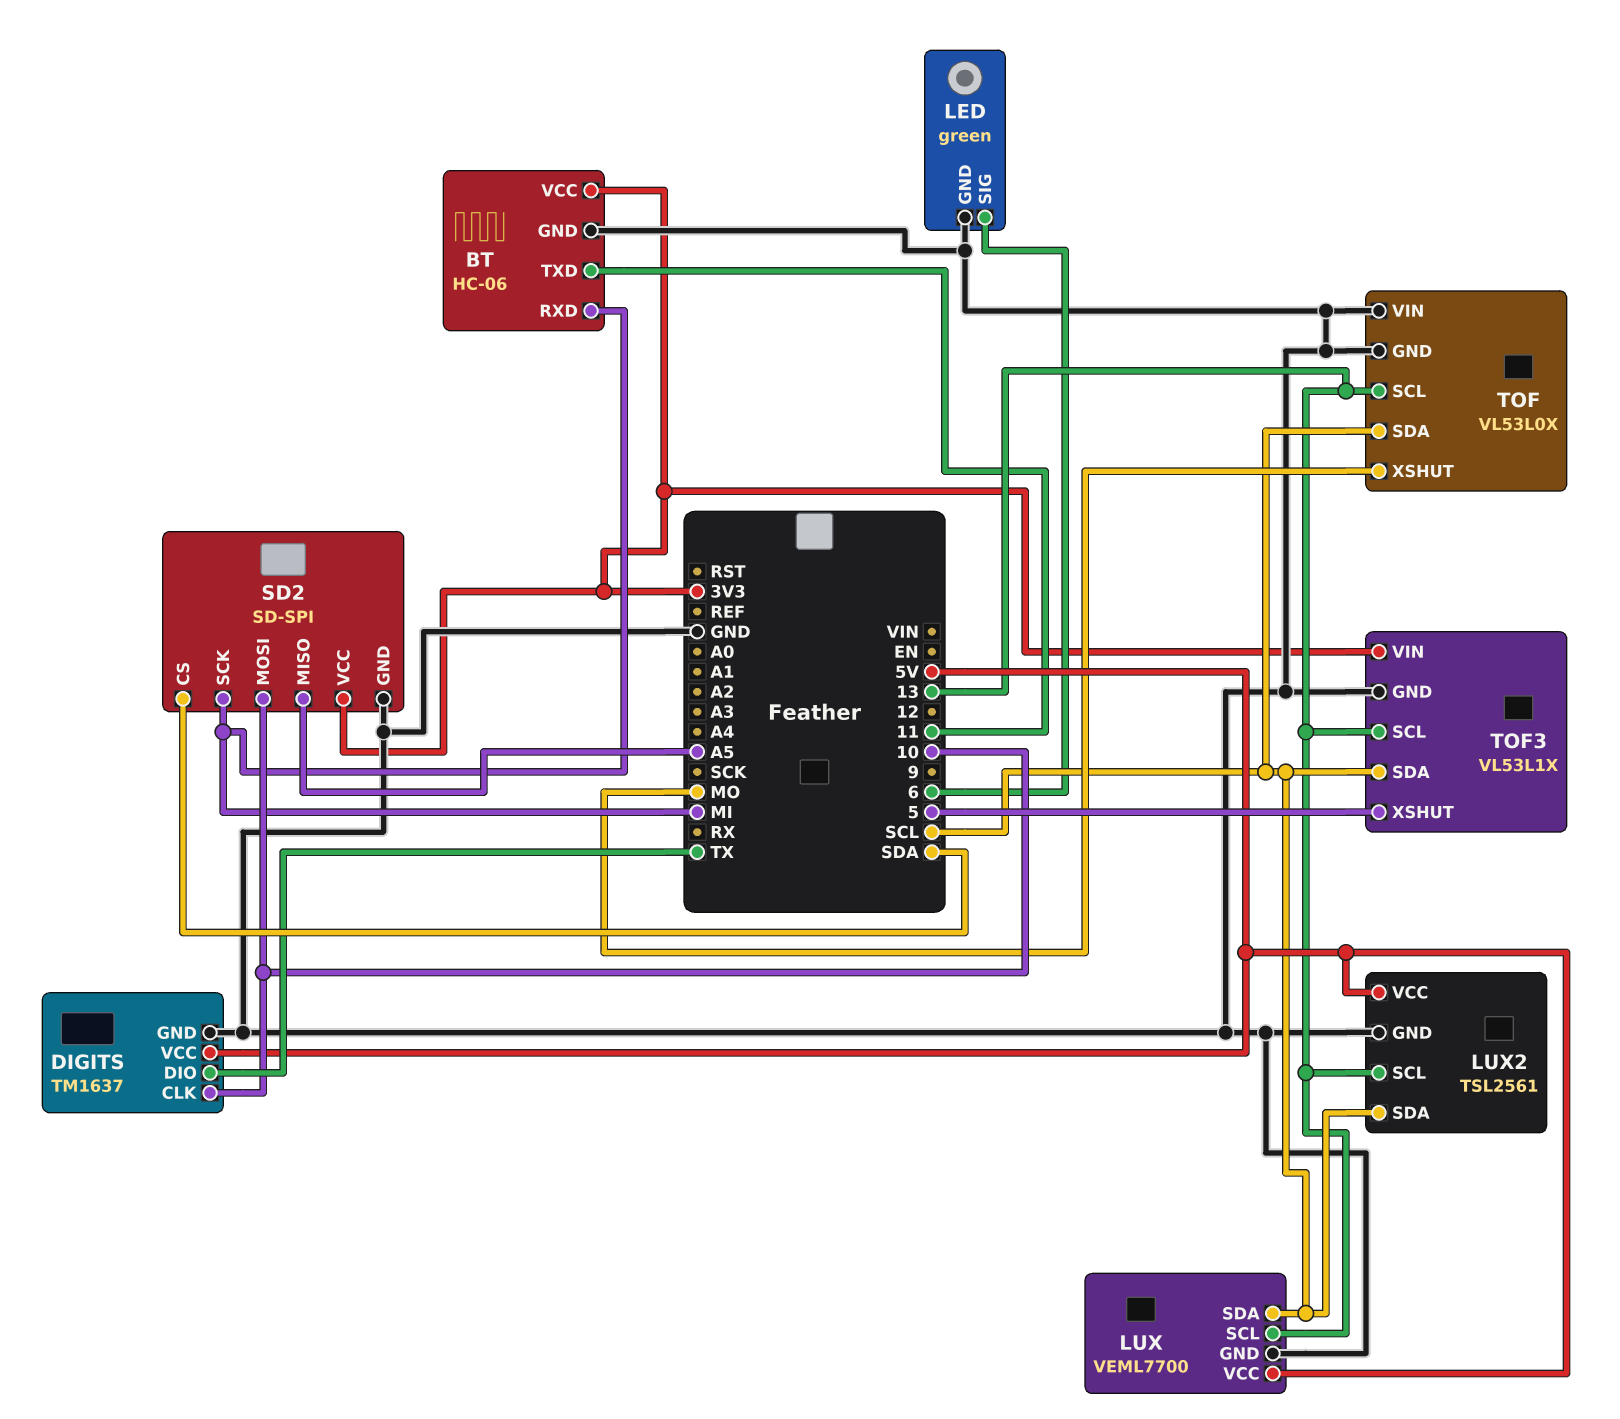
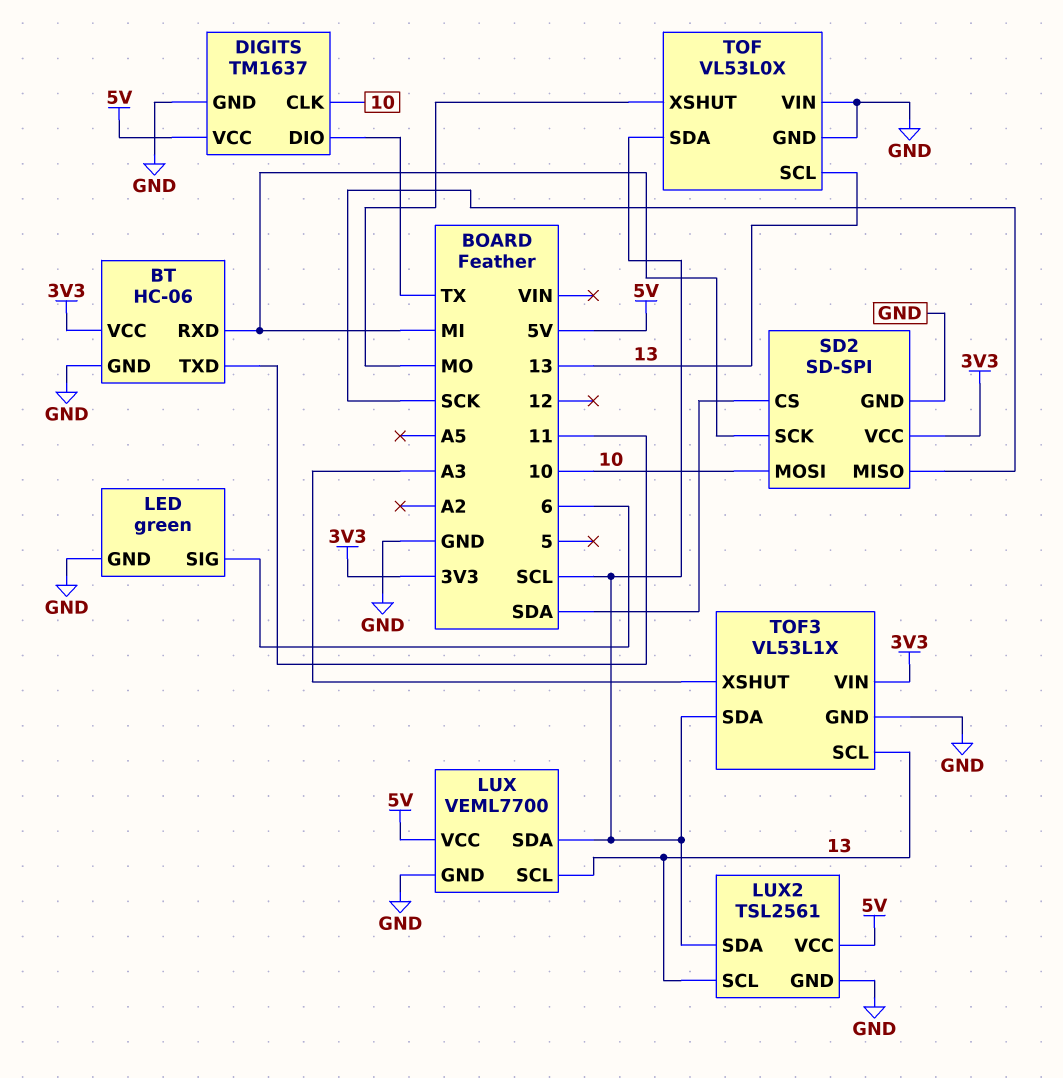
SD2 pin MISO: A5 -> SCK
TOF3 pin XSHUT: 5 -> A3

